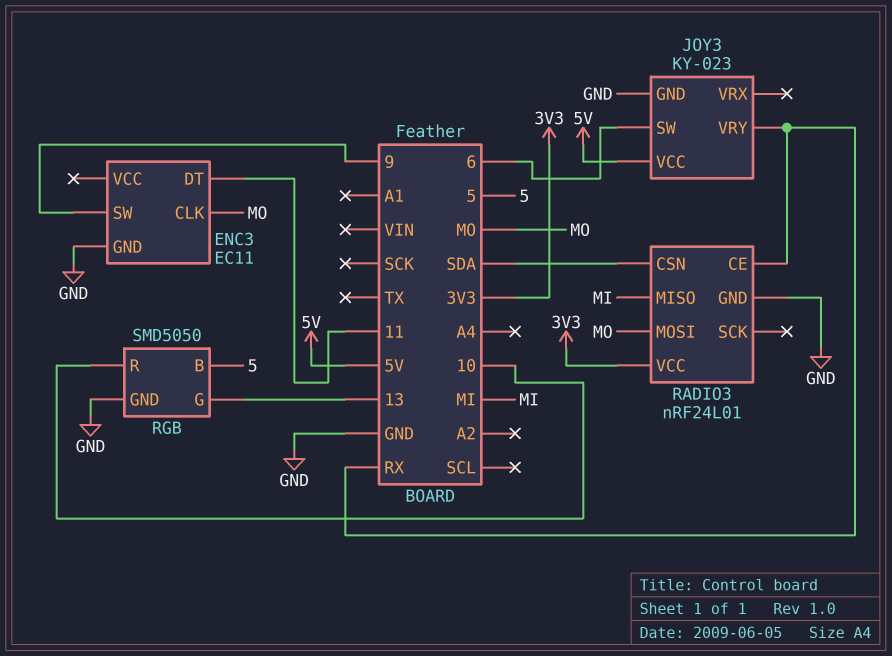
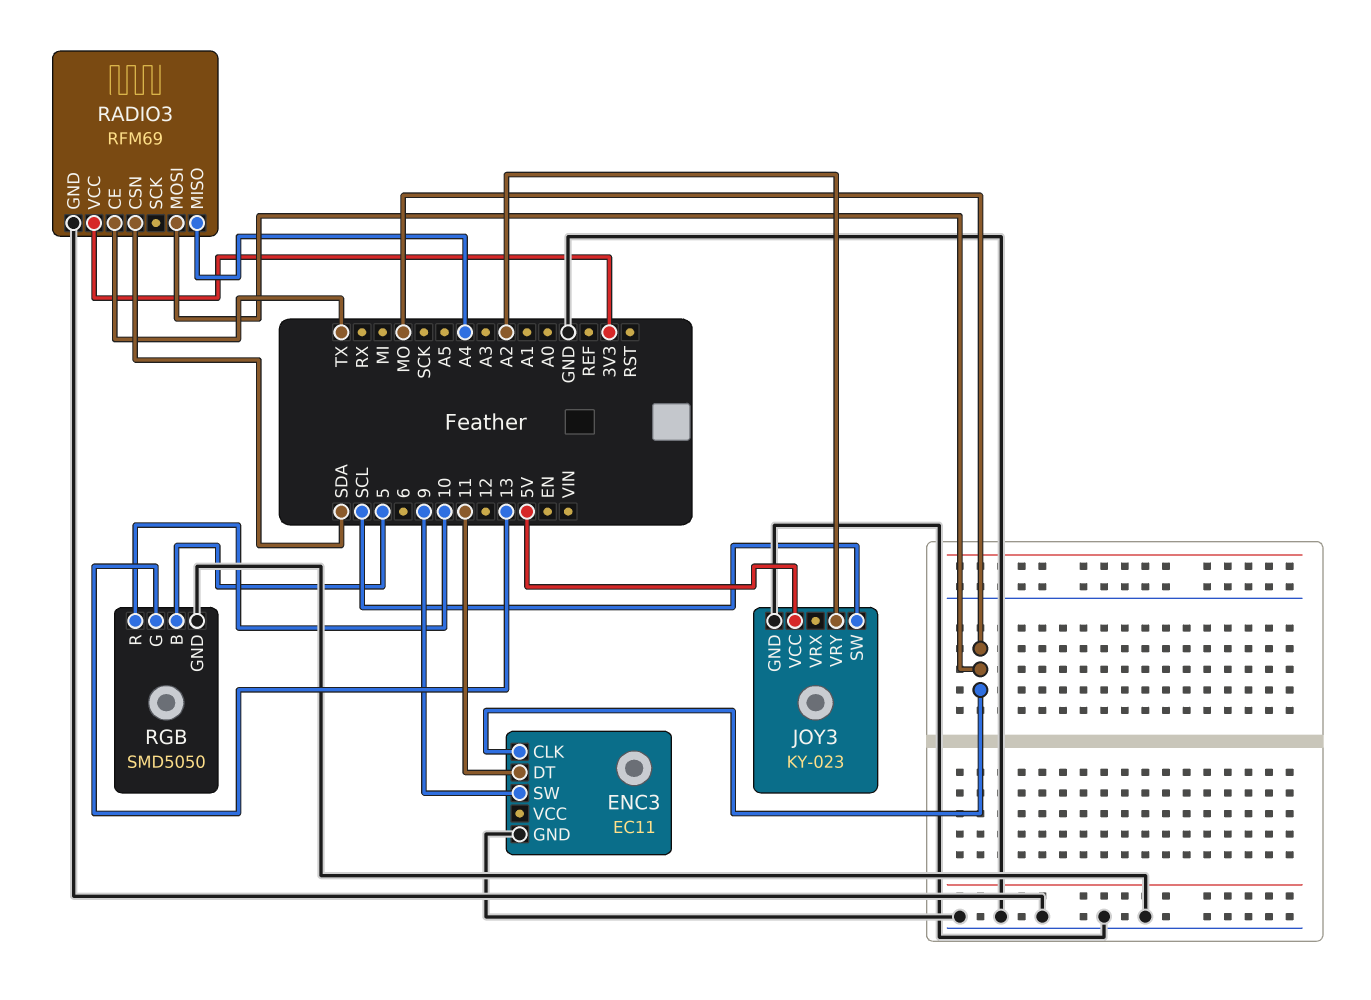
JOY3 pin SW: 6 -> SCL
JOY3 pin VRY: RX -> A2
RADIO3: nRF24L01 -> RFM69
RADIO3 pin CE: RX -> TX
RADIO3 pin MISO: MI -> A4

